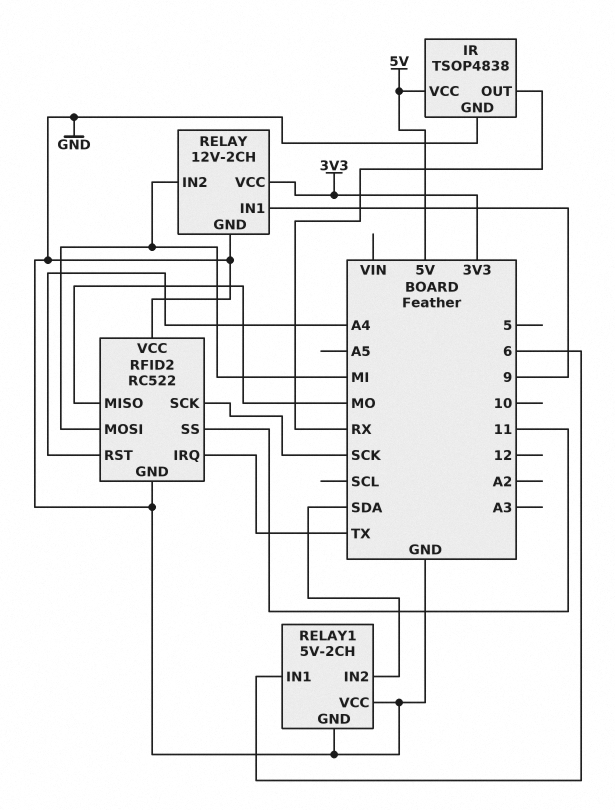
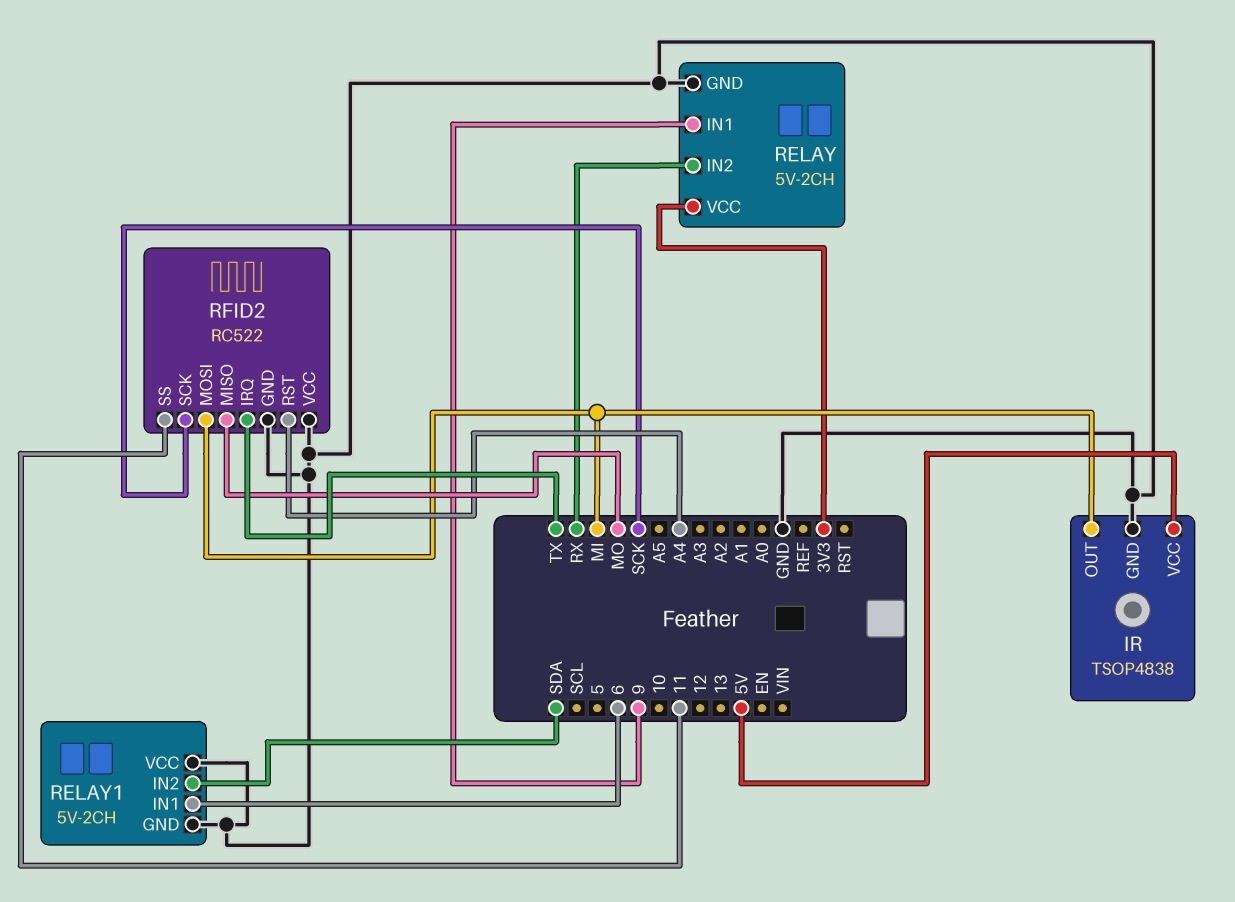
IR pin OUT: RX -> MI
RELAY: 12V-2CH -> 5V-2CH
RELAY pin IN2: MI -> RX

